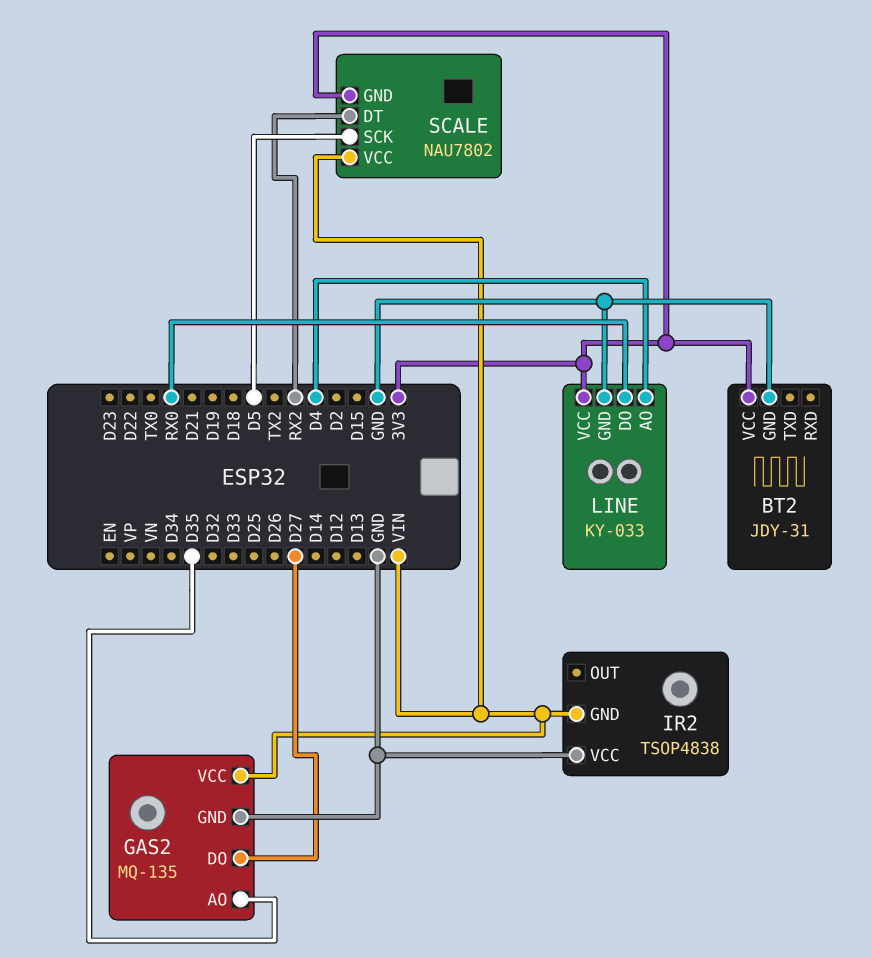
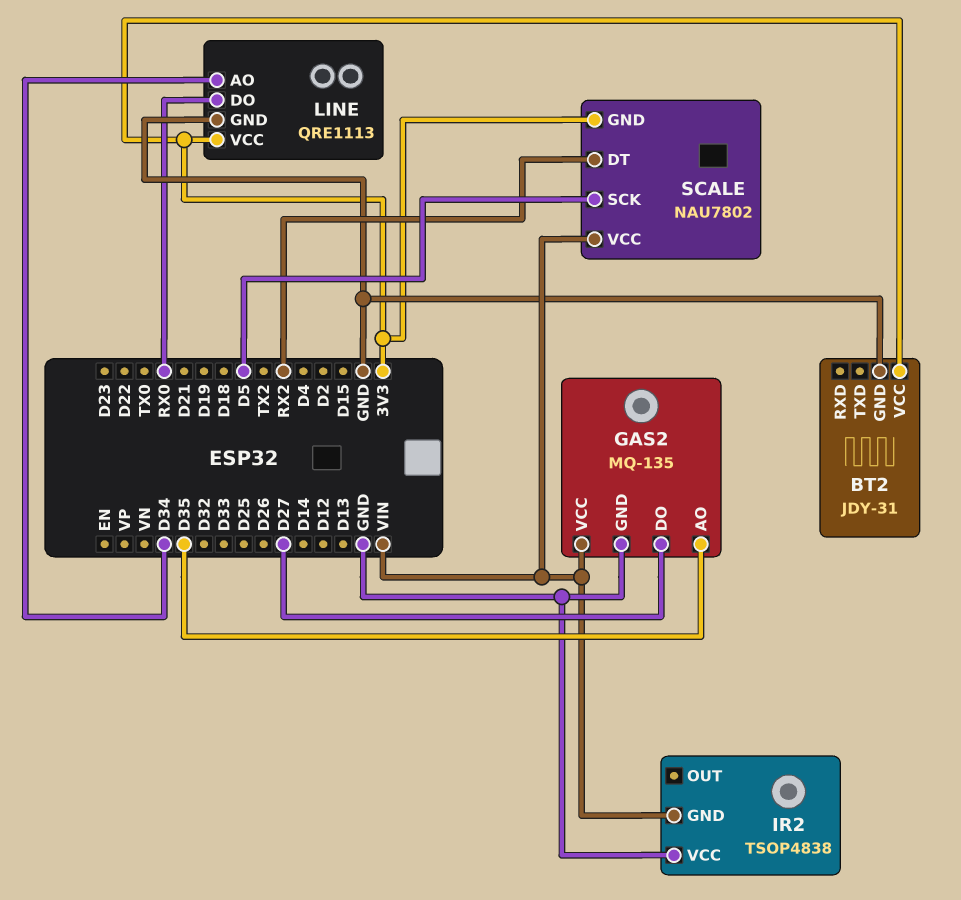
LINE: KY-033 -> QRE1113
LINE pin AO: D4 -> D34

